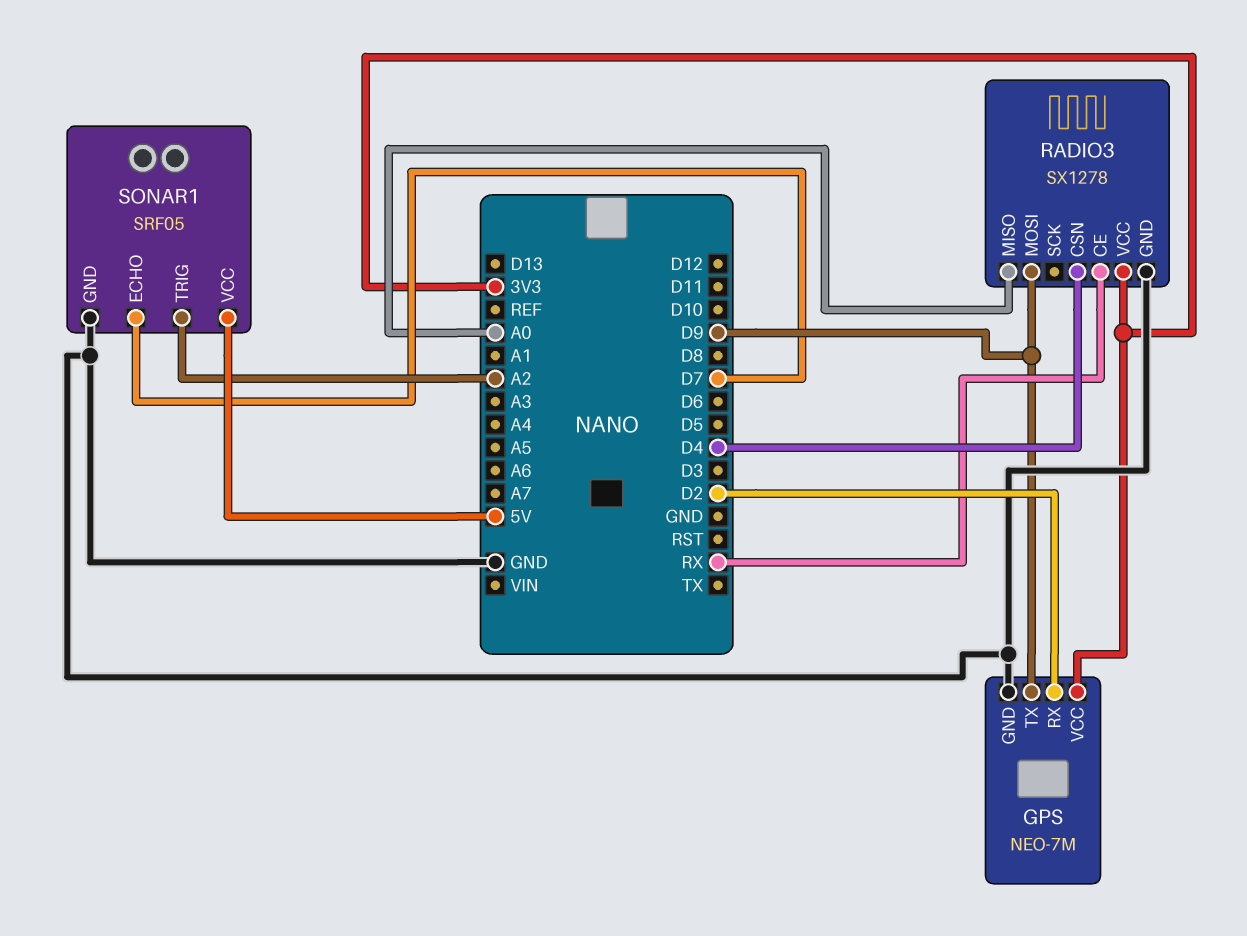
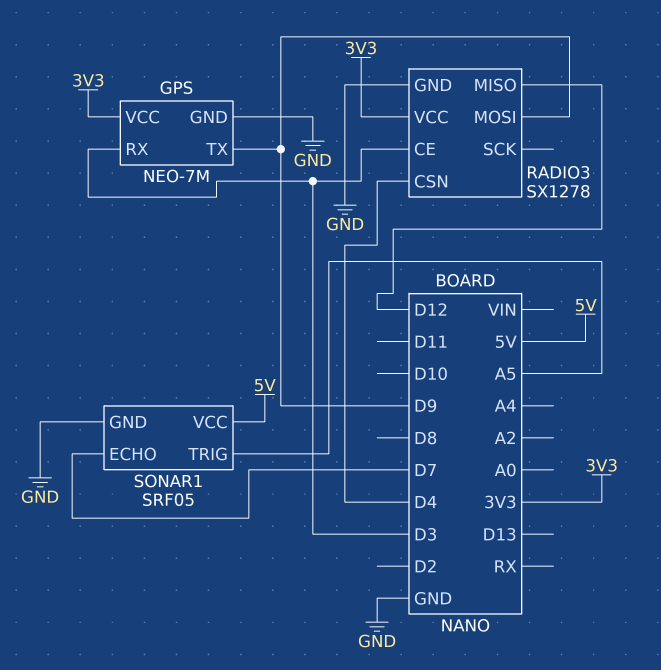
GPS pin RX: D2 -> D3
RADIO3 pin CE: RX -> D3
RADIO3 pin MISO: A0 -> D12
SONAR1 pin TRIG: A2 -> A5

